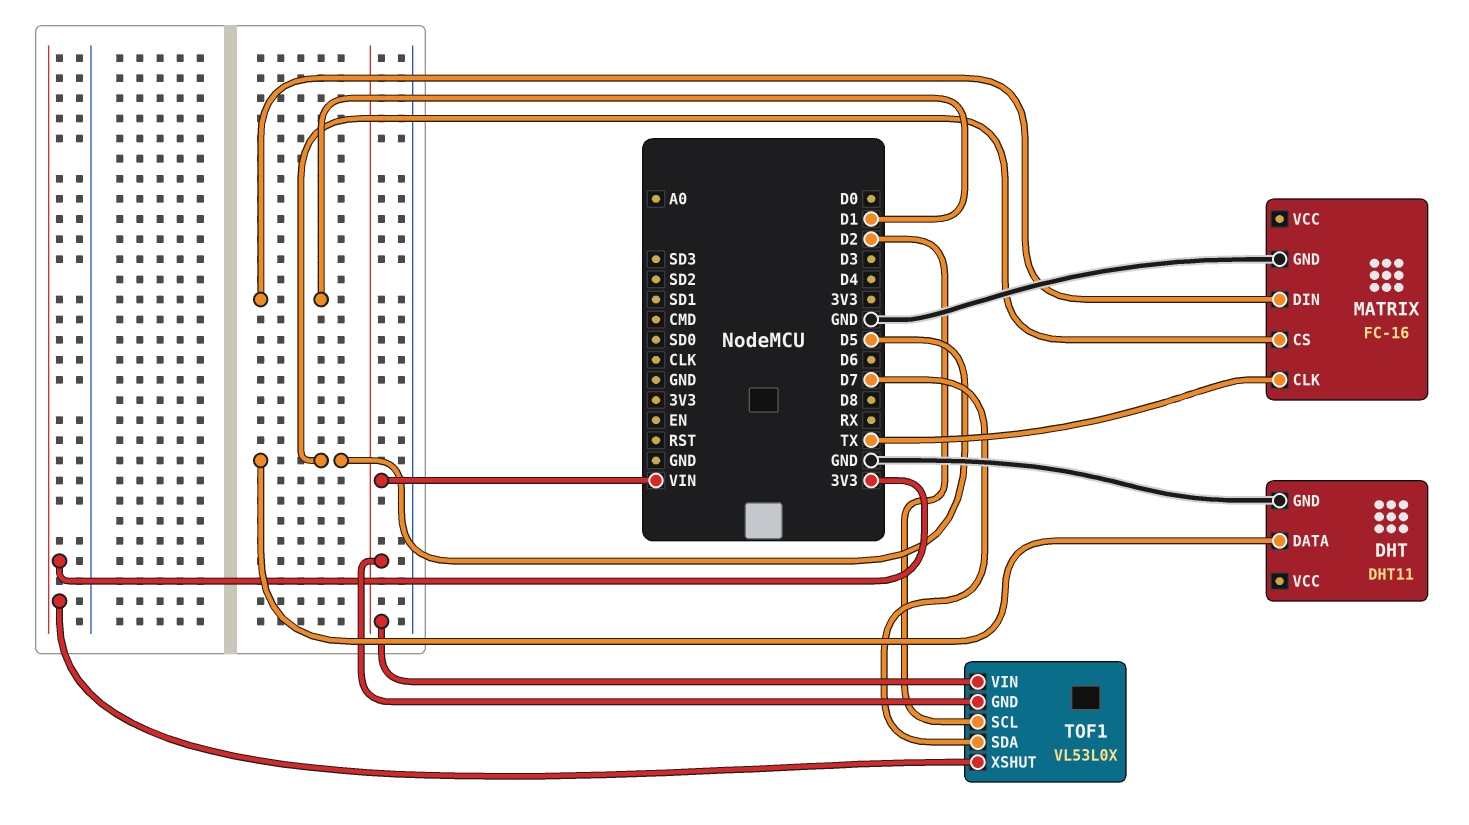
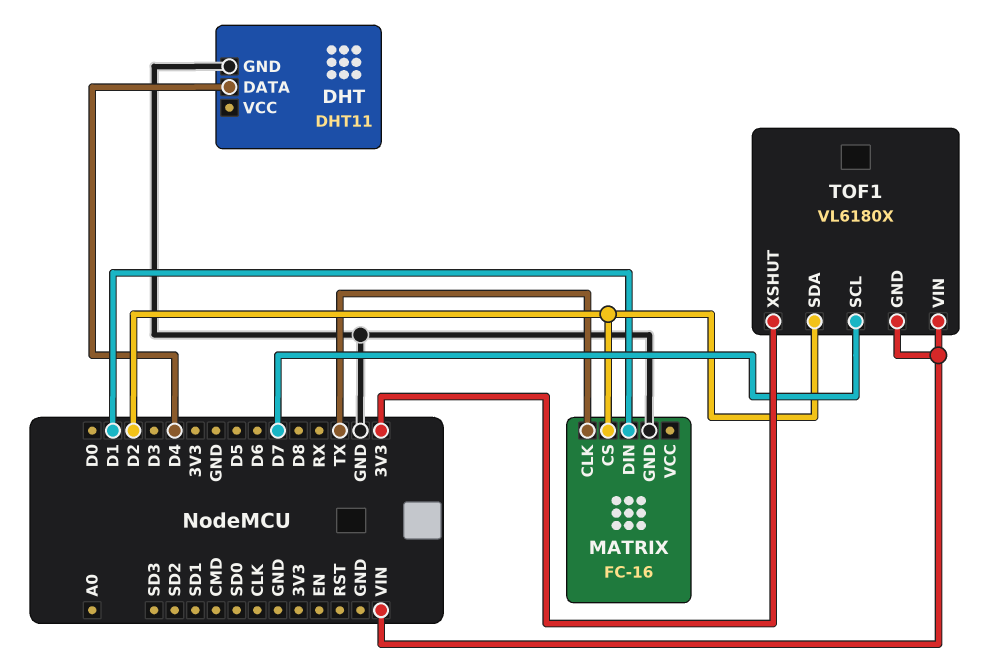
DHT pin DATA: D5 -> D4
MATRIX pin CS: D5 -> D2
TOF1: VL53L0X -> VL6180X
TOF1 pin SCL: D2 -> D7
TOF1 pin SDA: D7 -> D2

